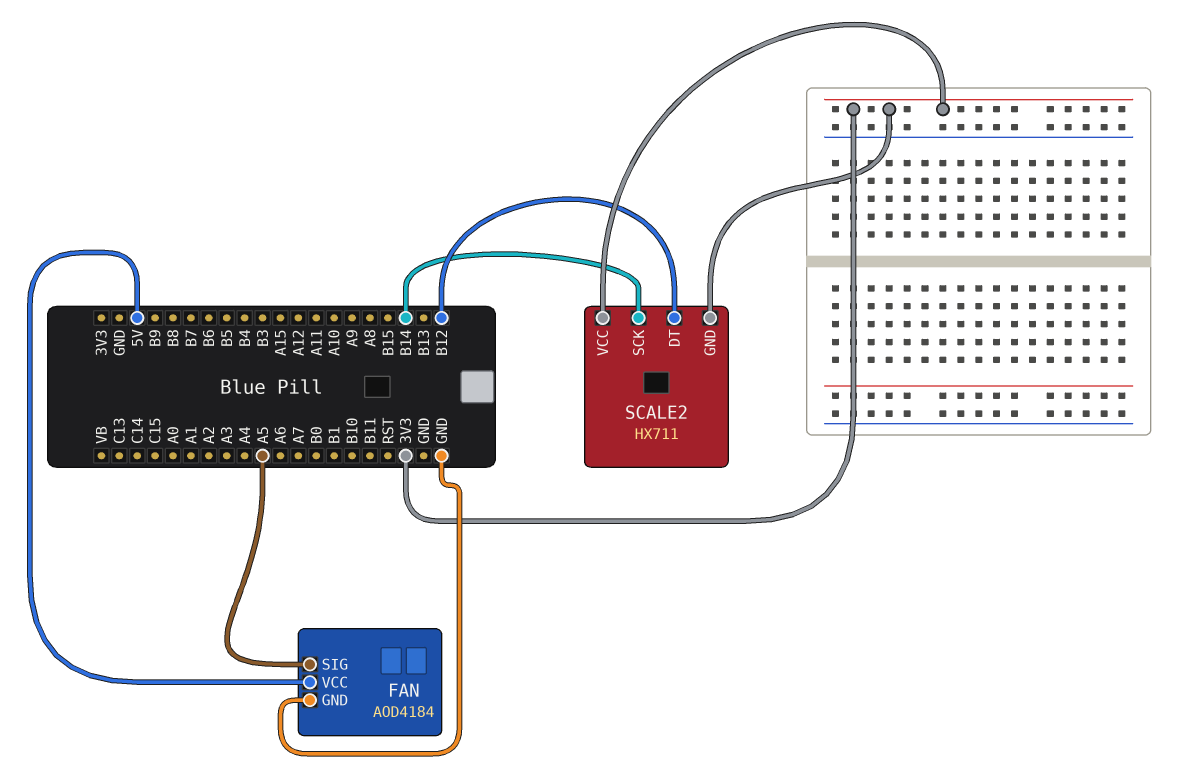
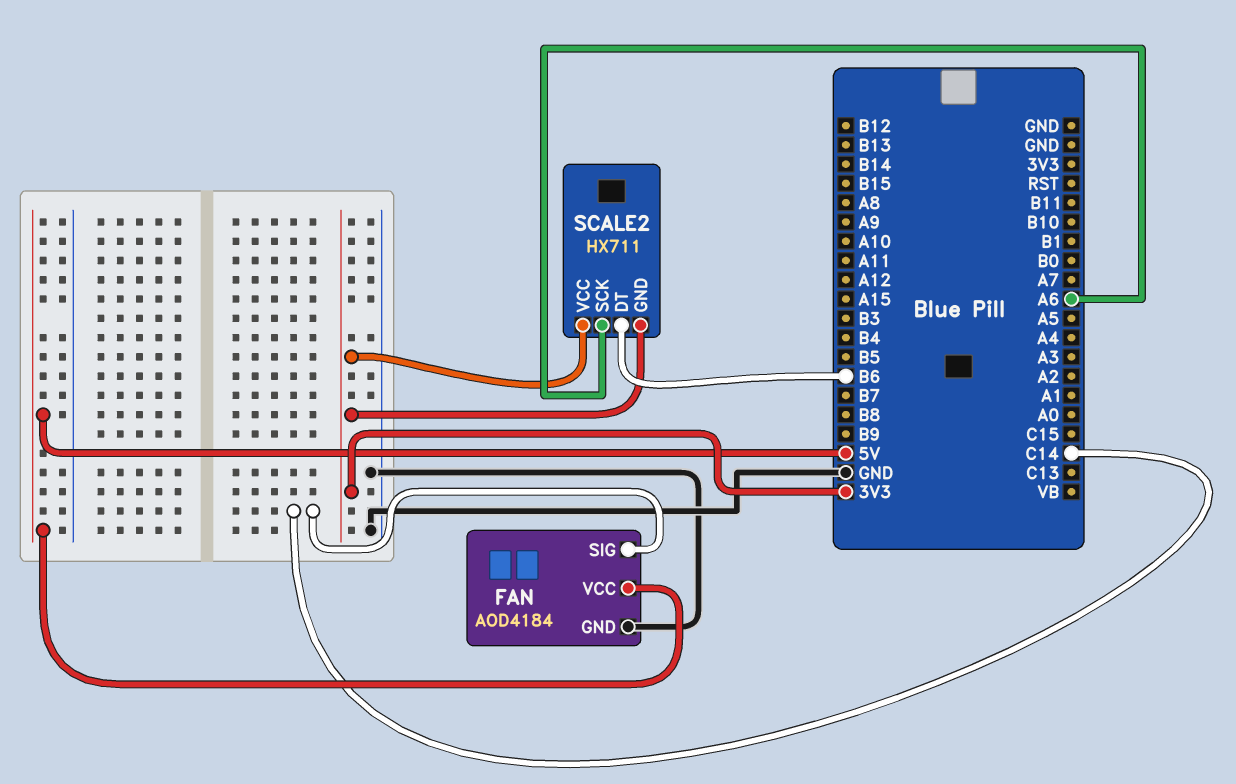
FAN pin SIG: A5 -> C14
SCALE2 pin DT: B12 -> B6
SCALE2 pin SCK: B14 -> A6

